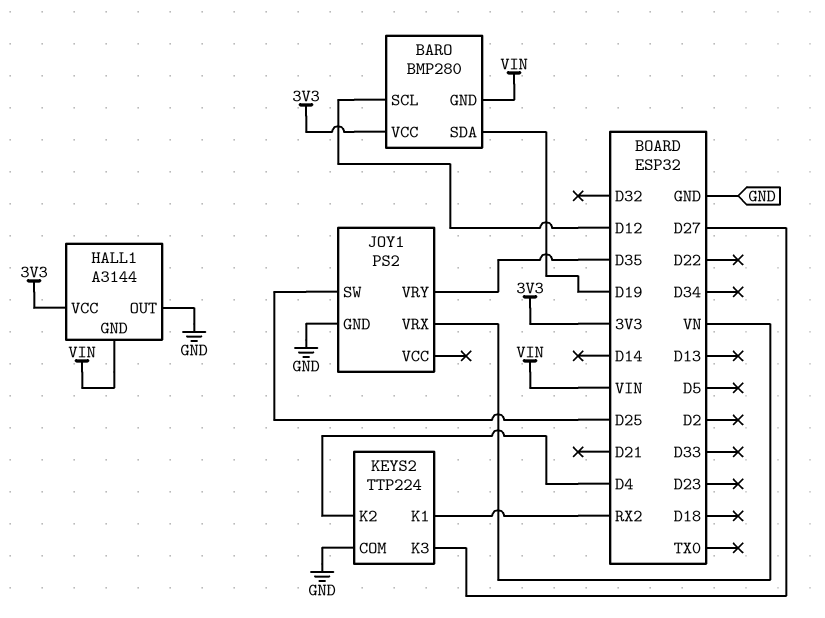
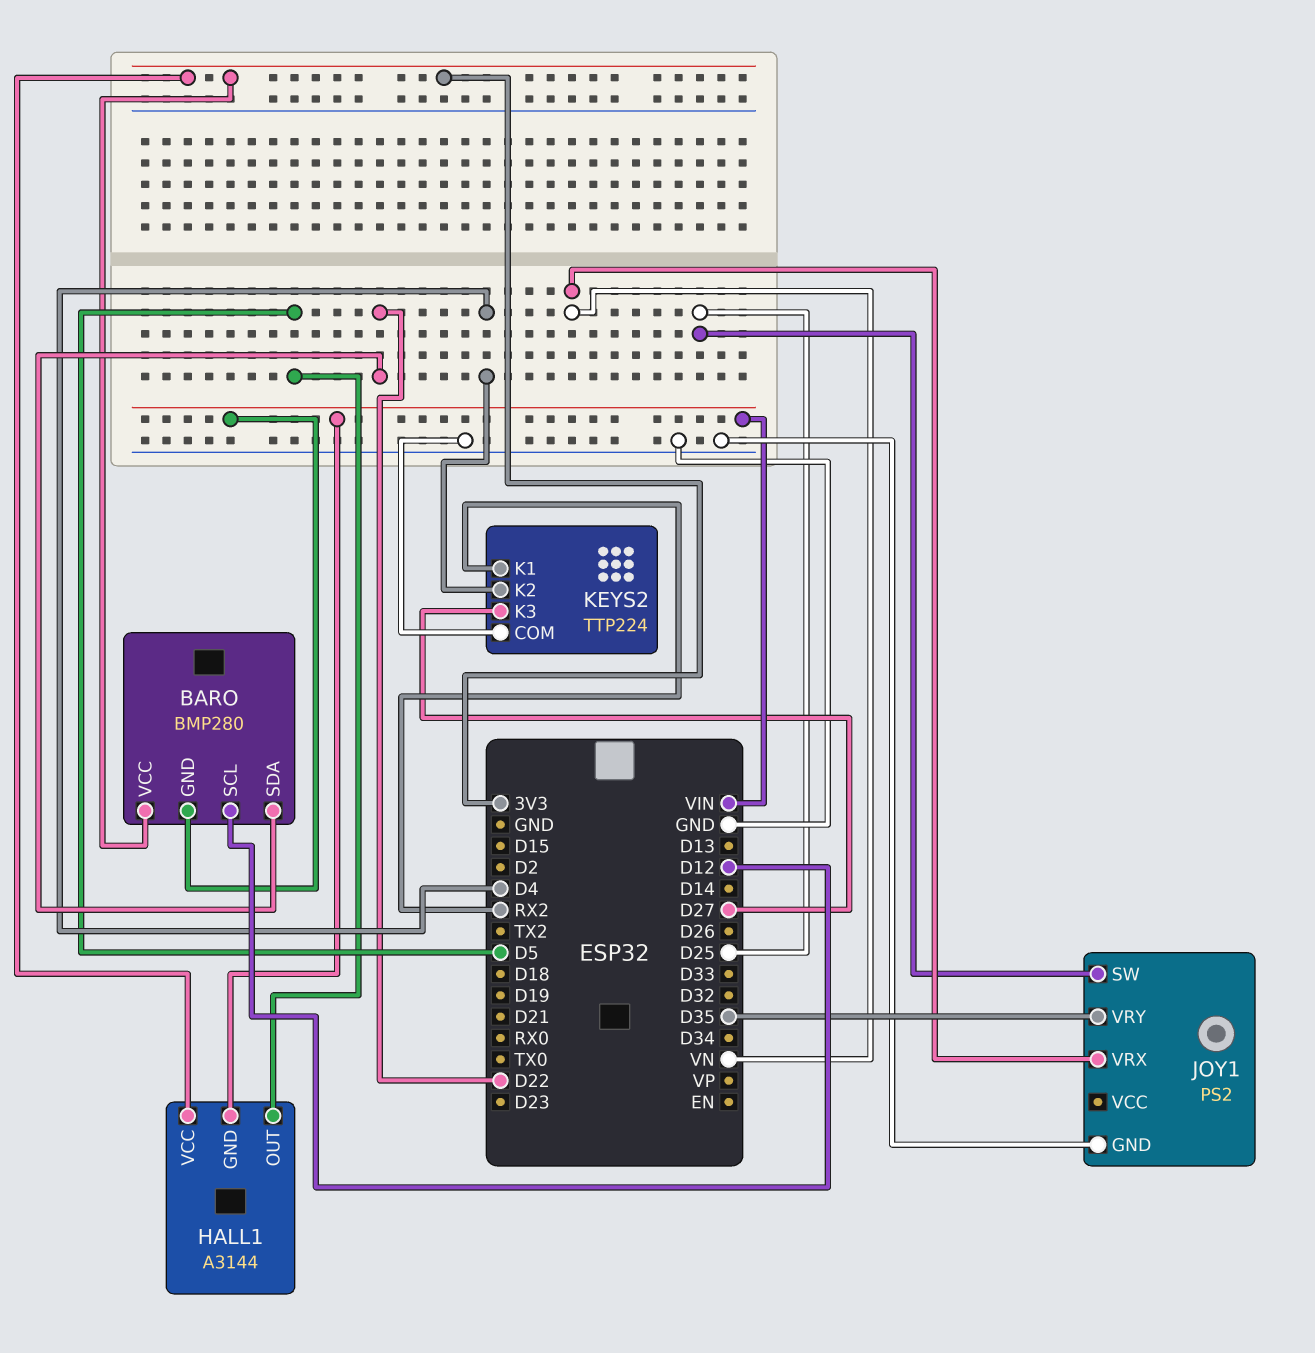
BARO pin SDA: D19 -> D22
HALL1 pin OUT: GND -> D5

